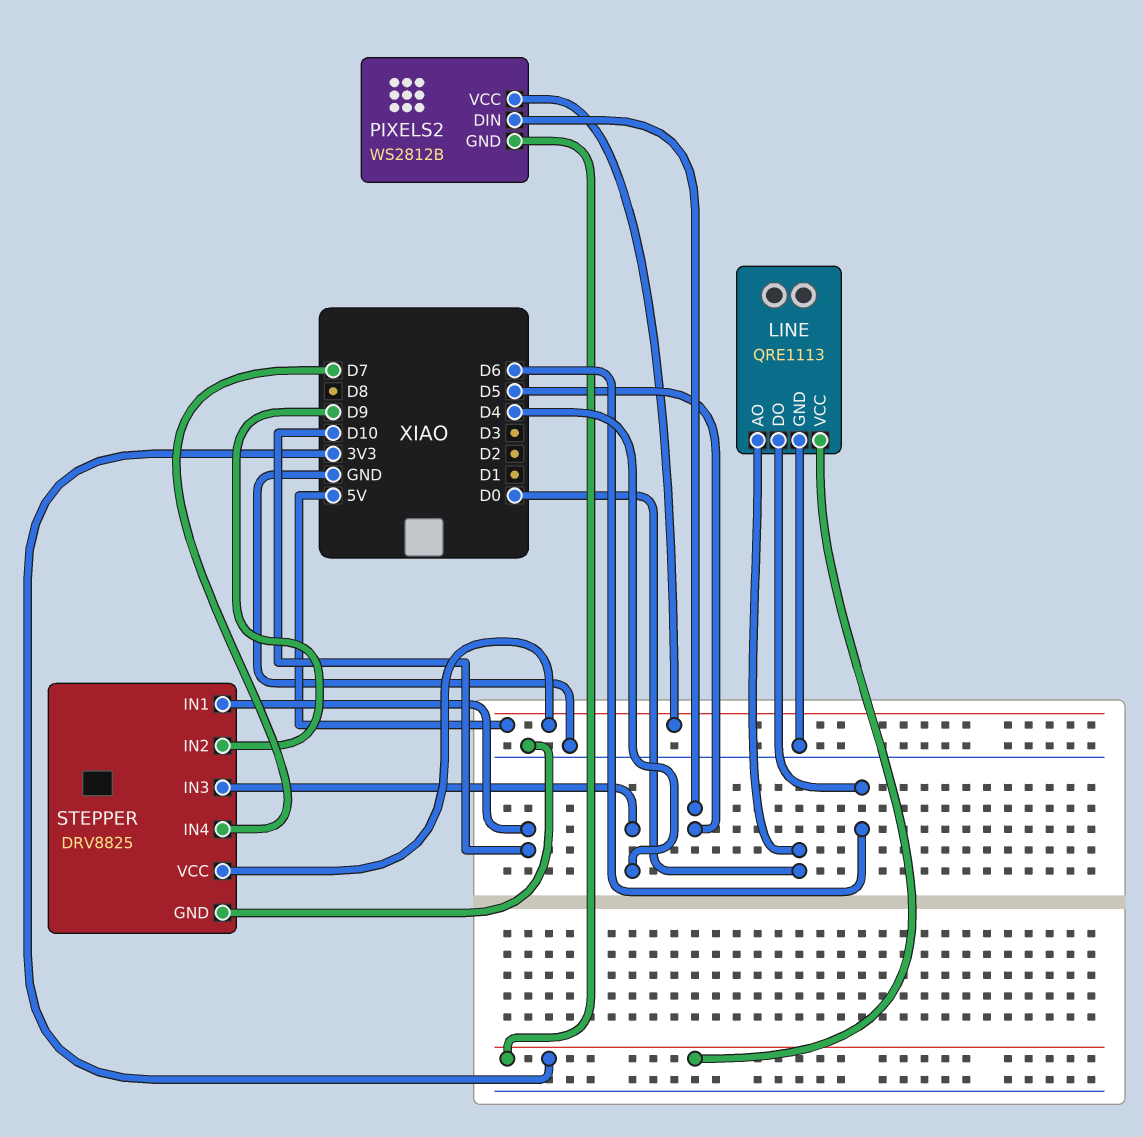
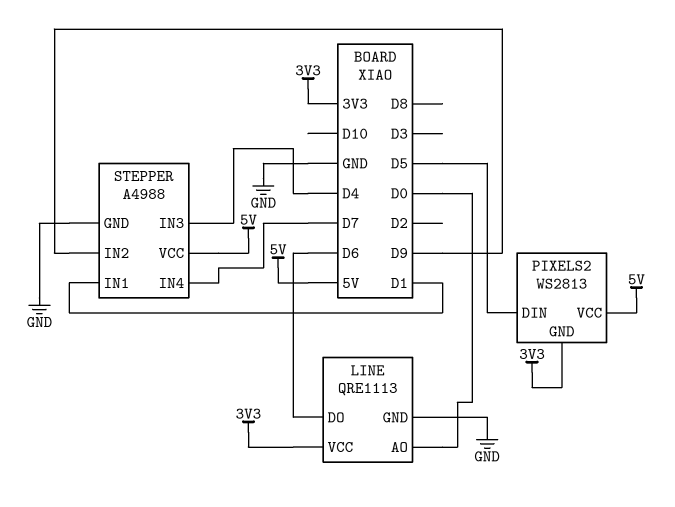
PIXELS2: WS2812B -> WS2813
STEPPER: DRV8825 -> A4988
STEPPER pin IN1: D10 -> D1

